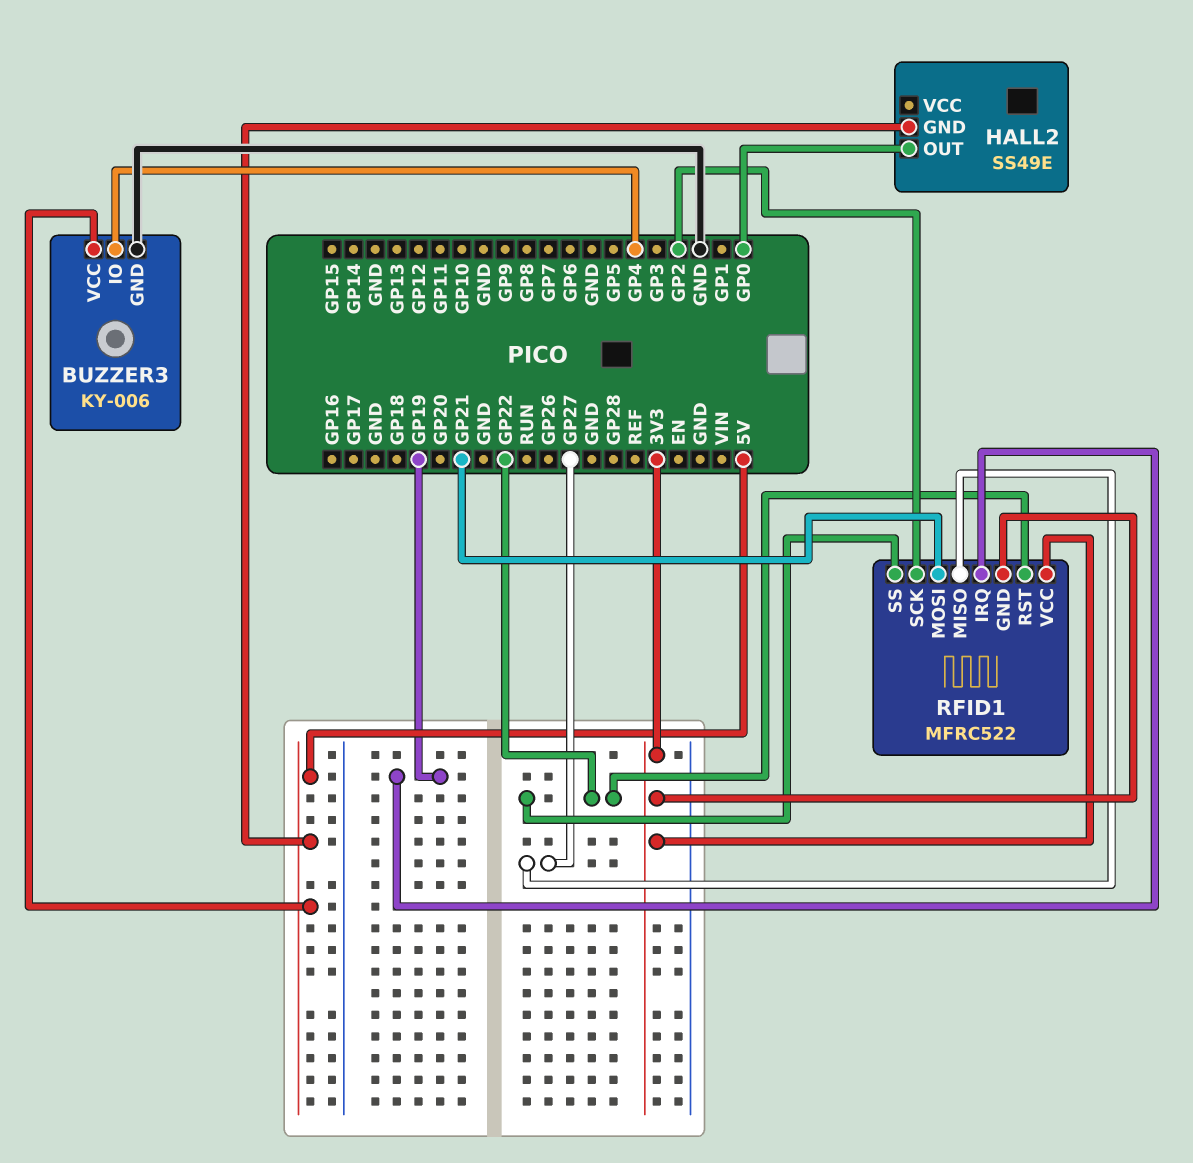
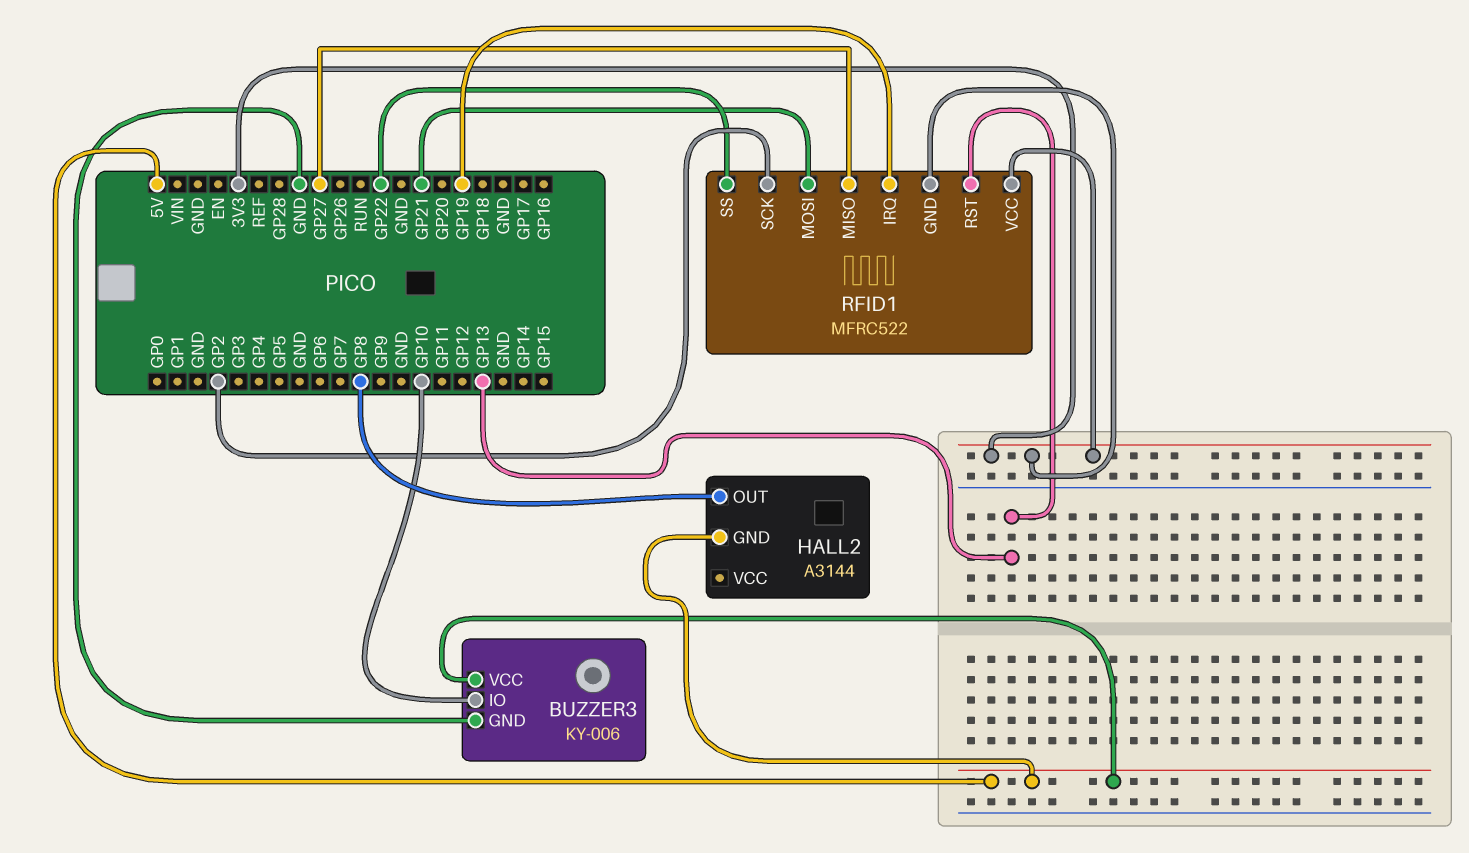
BUZZER3 pin IO: GP4 -> GP10
HALL2: SS49E -> A3144
HALL2 pin OUT: GP0 -> GP8
RFID1 pin RST: GP22 -> GP13

